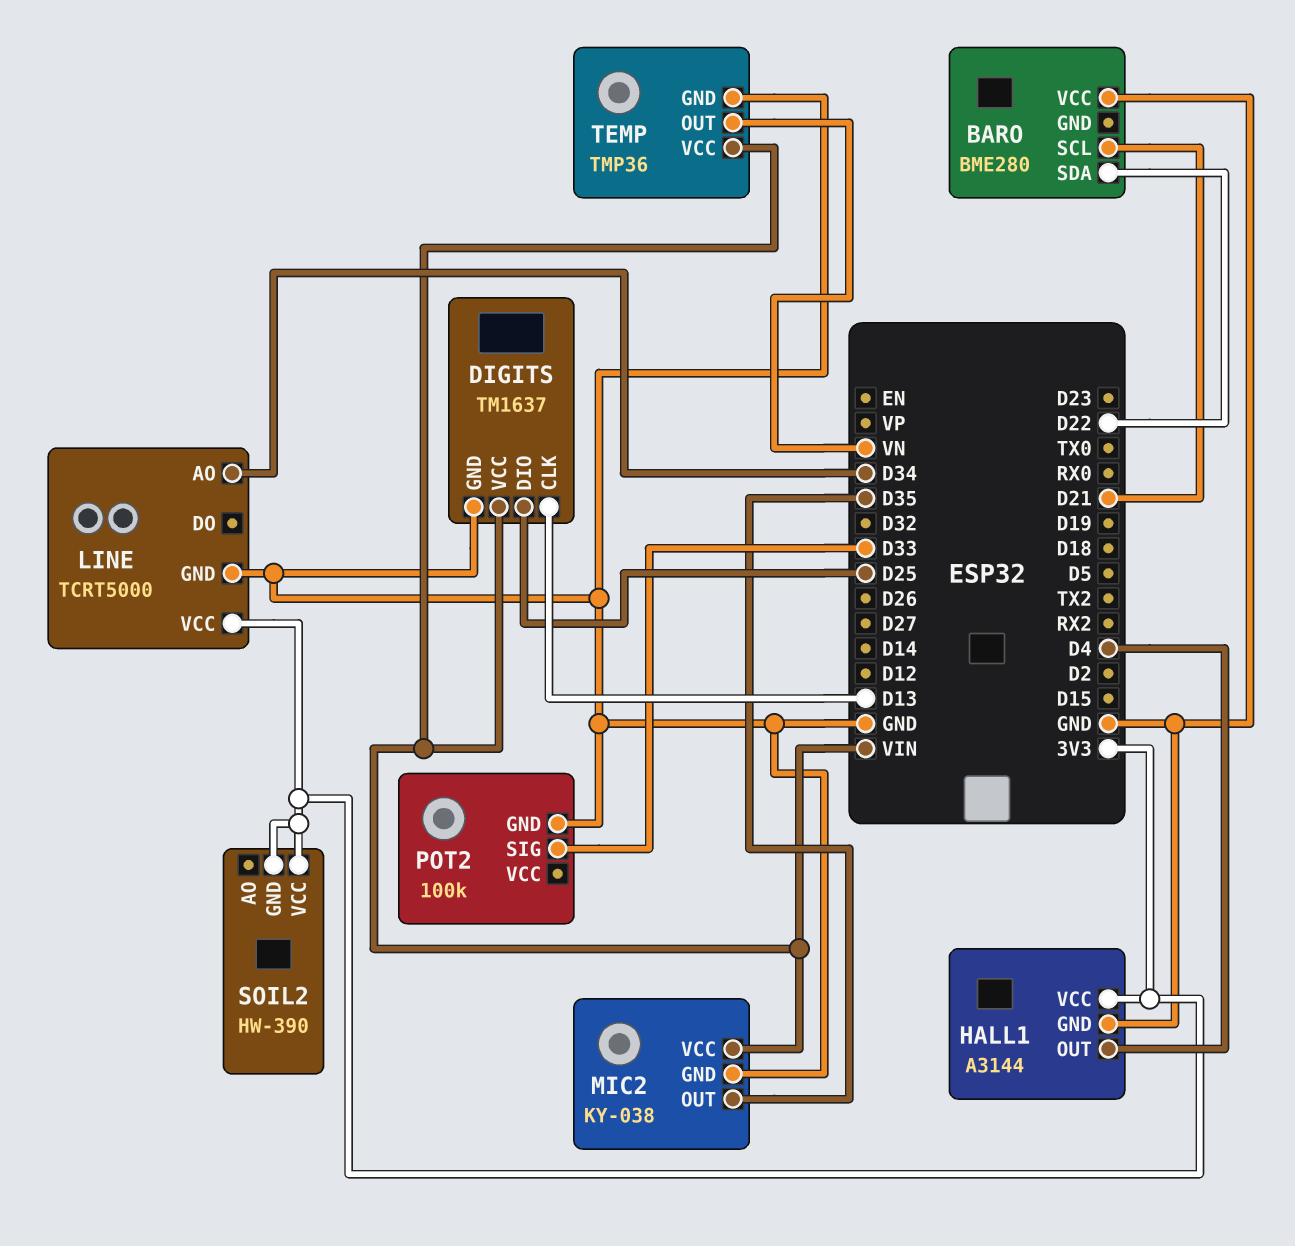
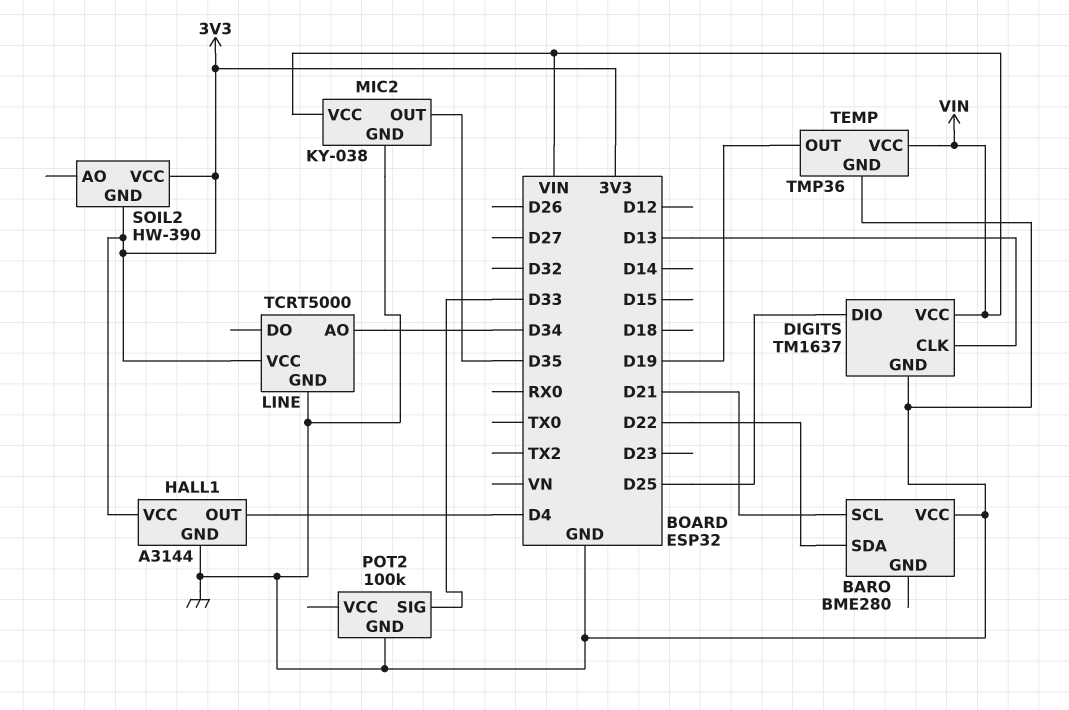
TEMP pin OUT: VN -> D19

